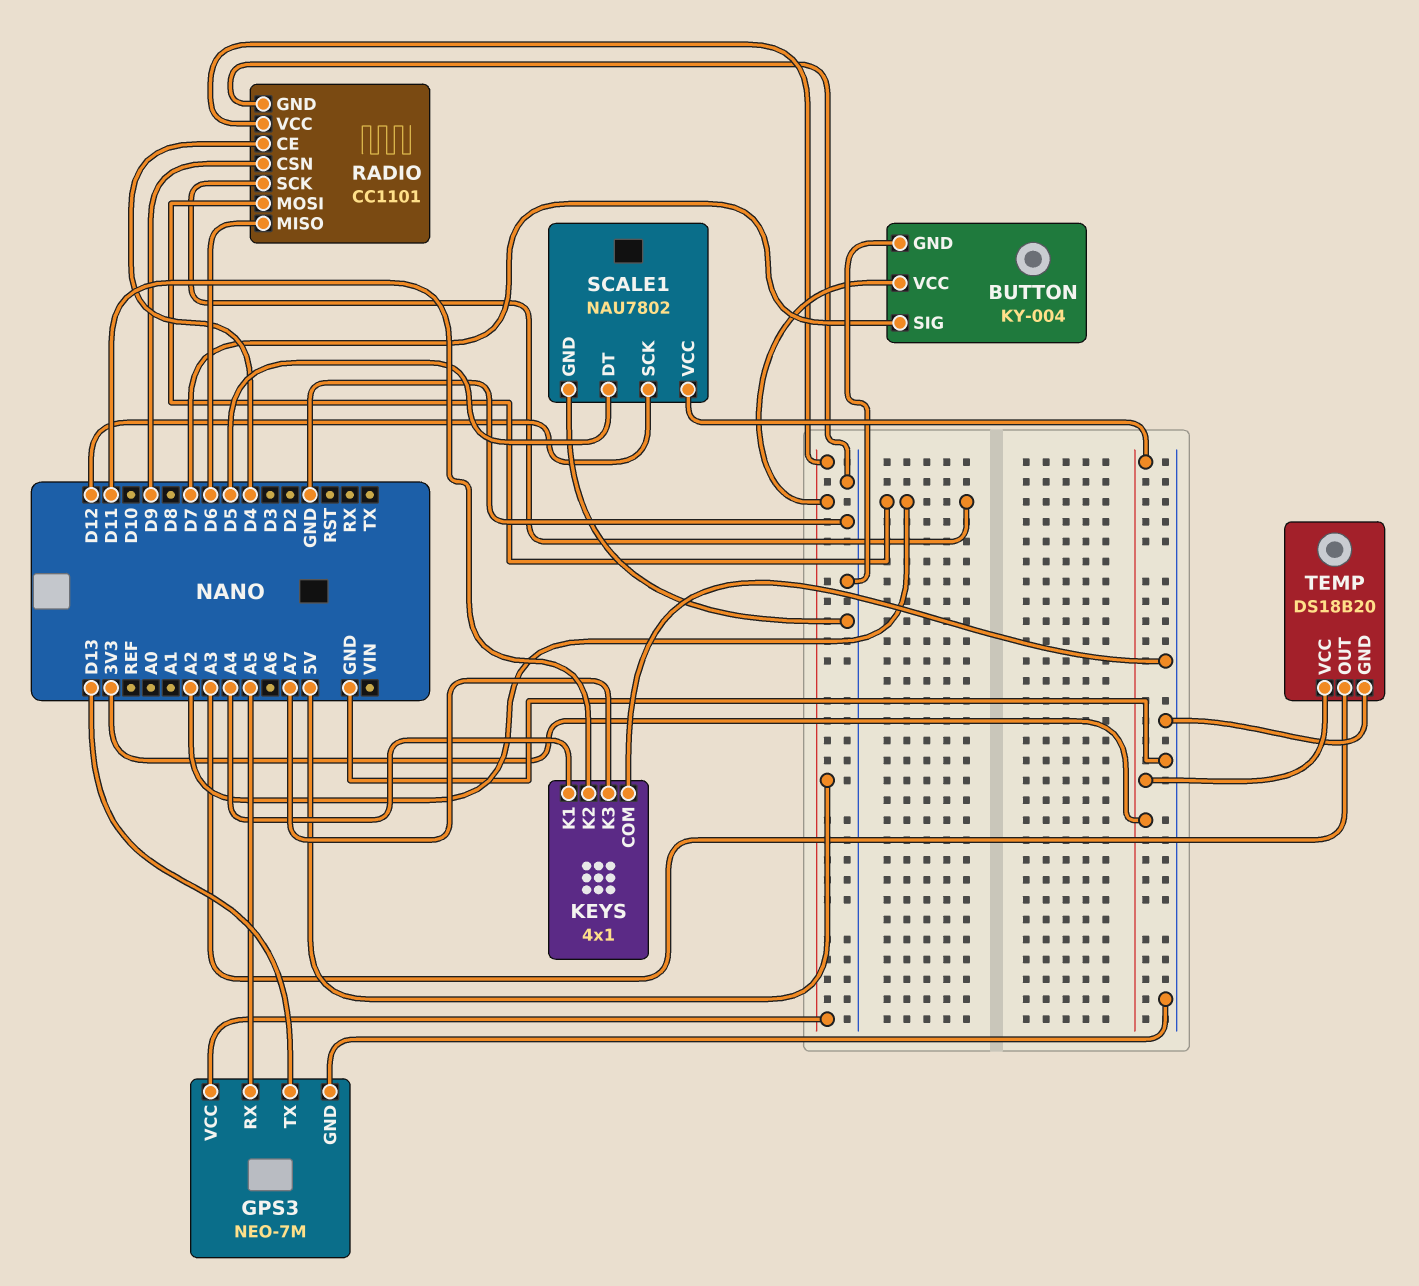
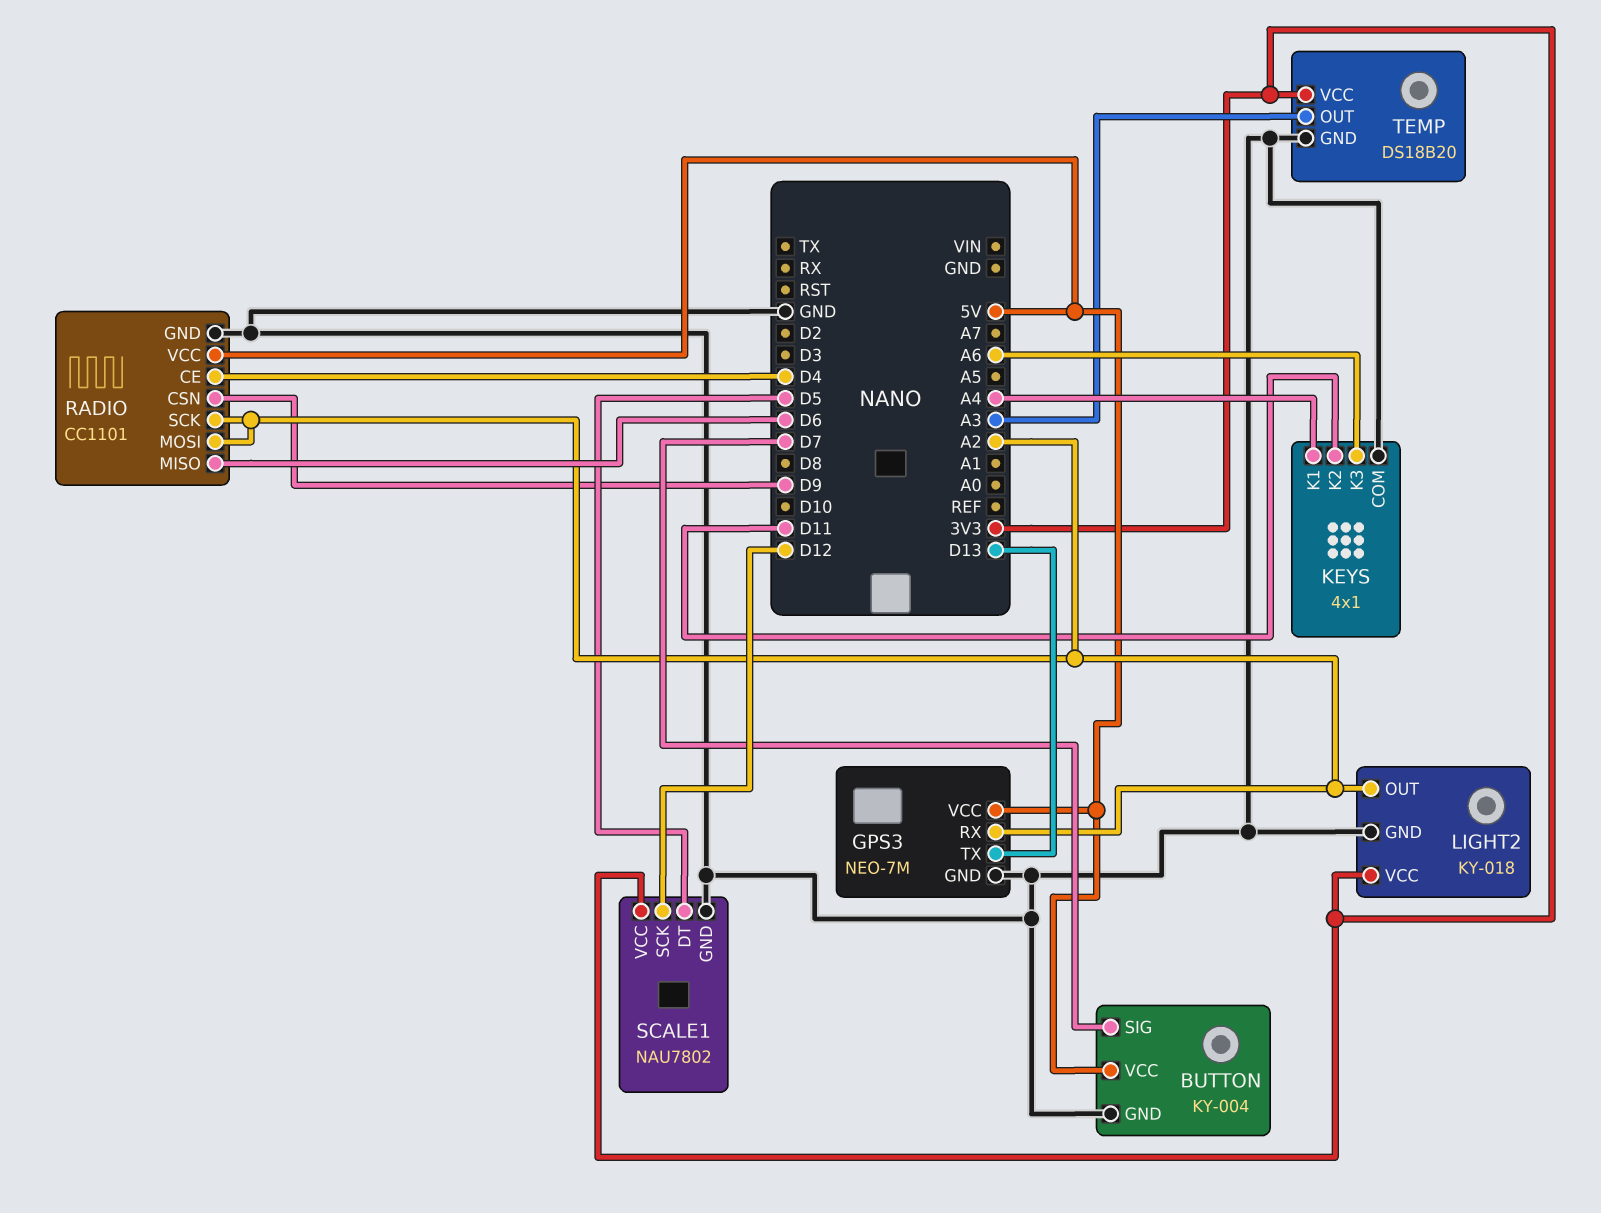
GPS3 pin RX: A5 -> A2
KEYS pin K3: A7 -> A6
LIGHT2: none -> KY-018
LIGHT2 pin GND: none -> GND
LIGHT2 pin OUT: none -> A2
LIGHT2 pin VCC: none -> 3V3

